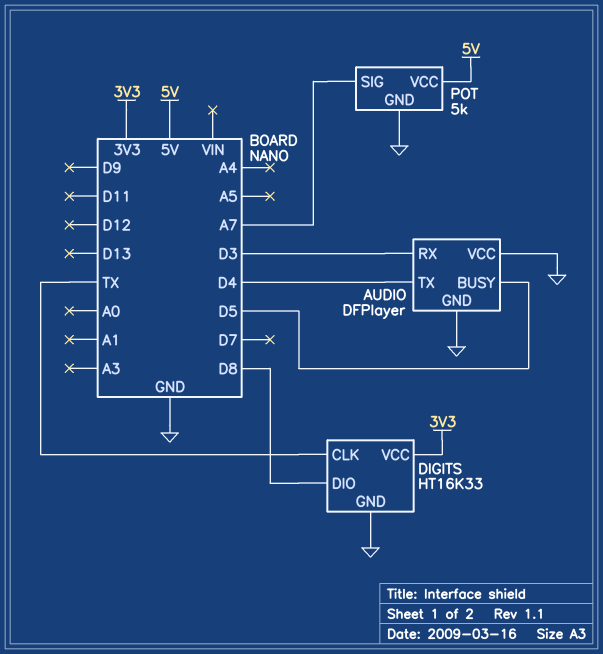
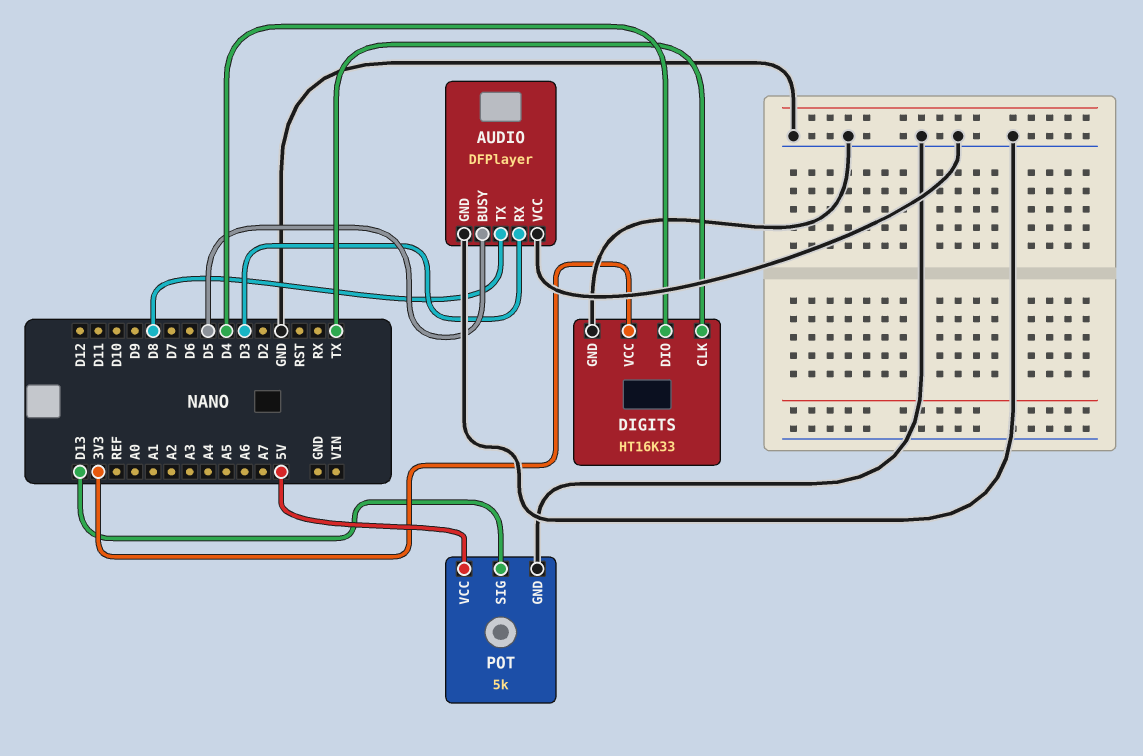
AUDIO pin TX: D4 -> D8
DIGITS pin DIO: D8 -> D4
POT pin SIG: A7 -> D13

